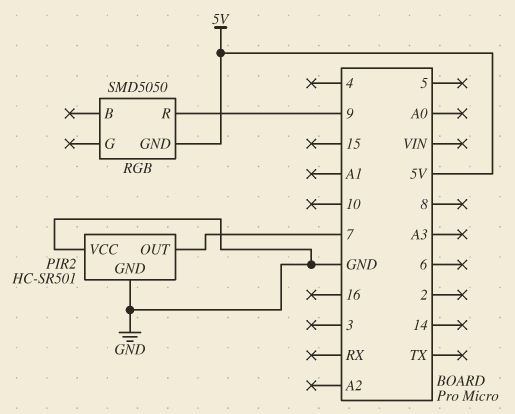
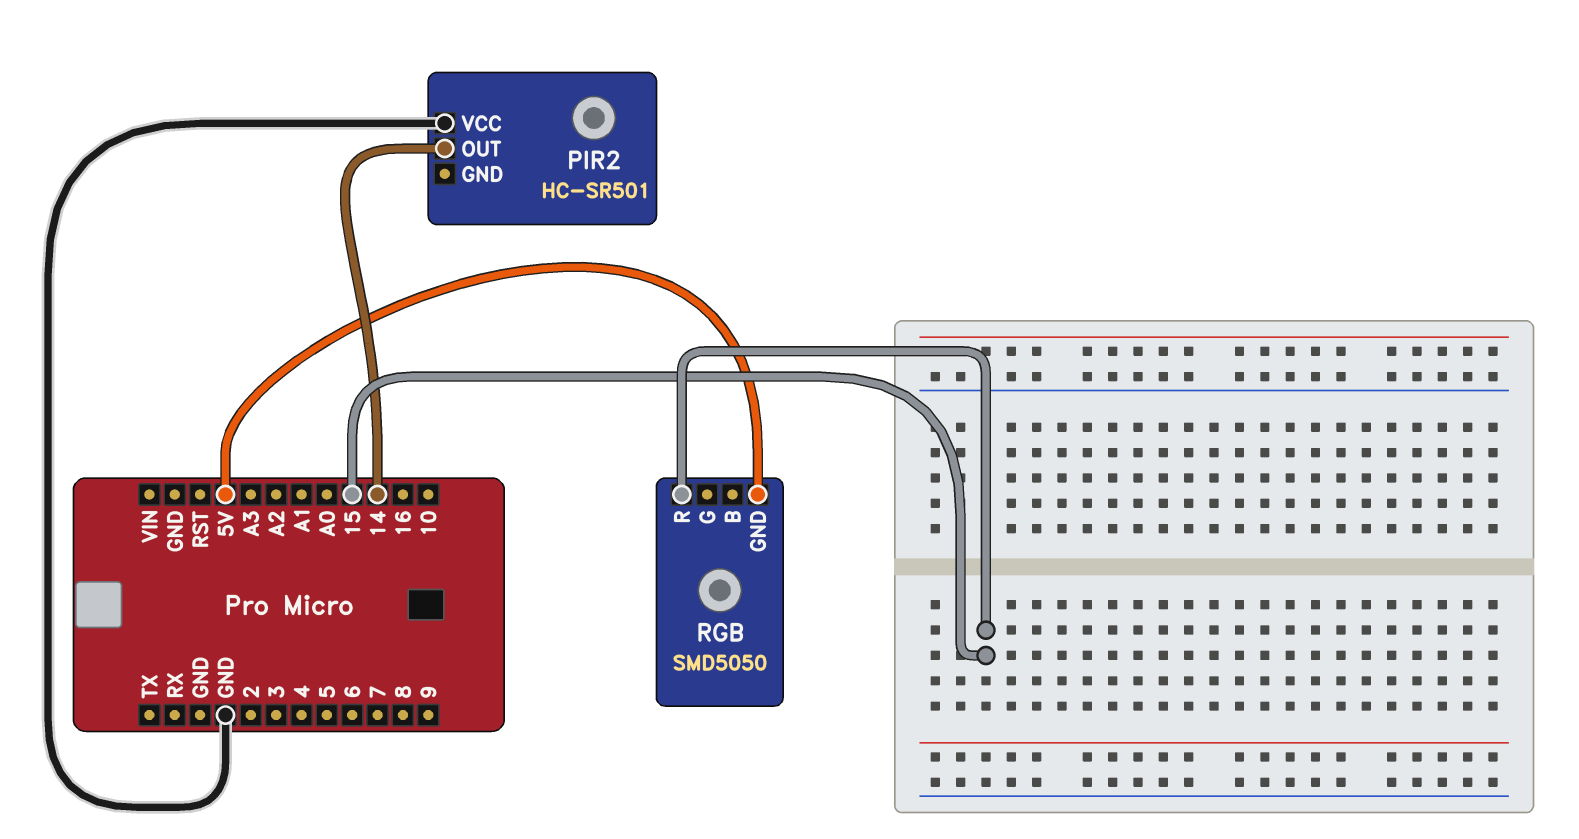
PIR2 pin GND: GND -> none
PIR2 pin OUT: 7 -> 14
RGB pin R: 9 -> 15

